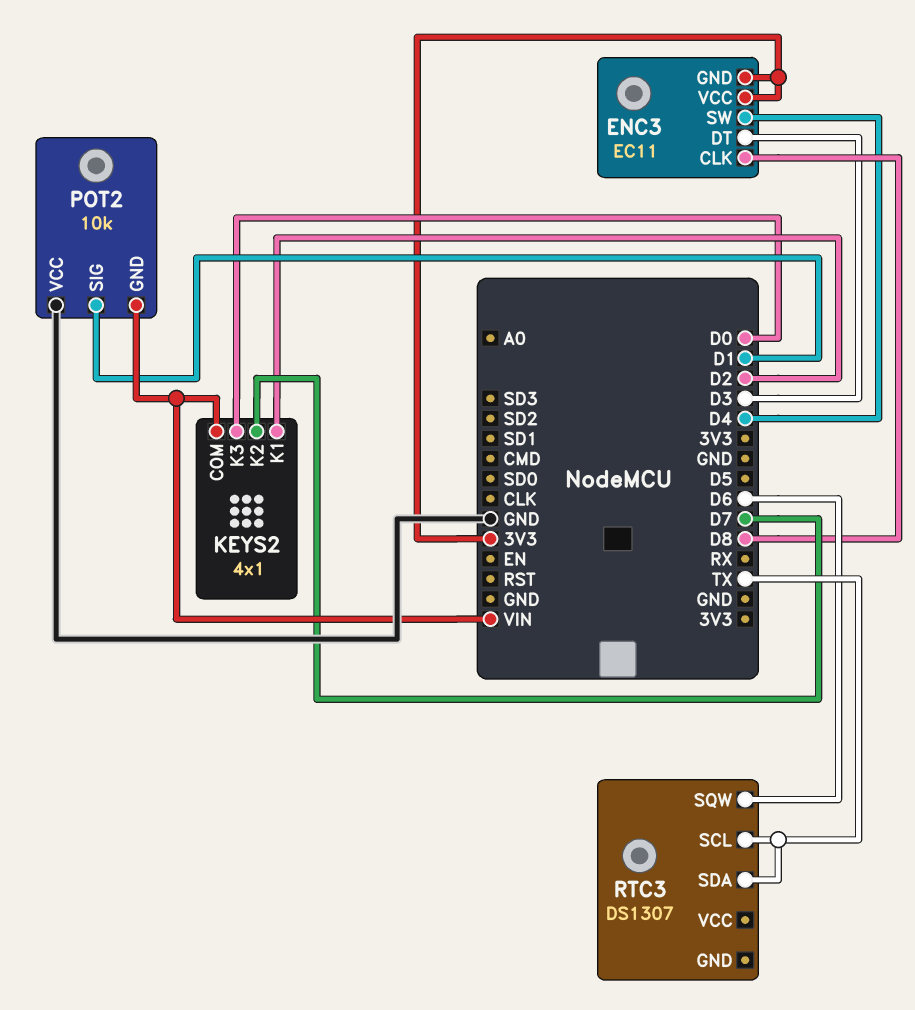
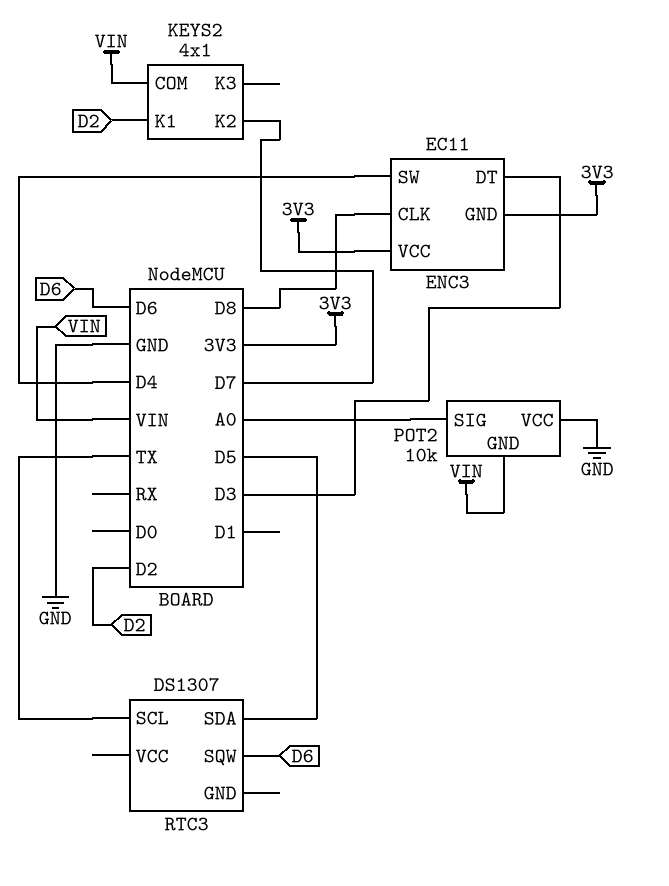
KEYS2 pin K3: D0 -> none
POT2 pin SIG: D1 -> A0
RTC3 pin SDA: TX -> D5

